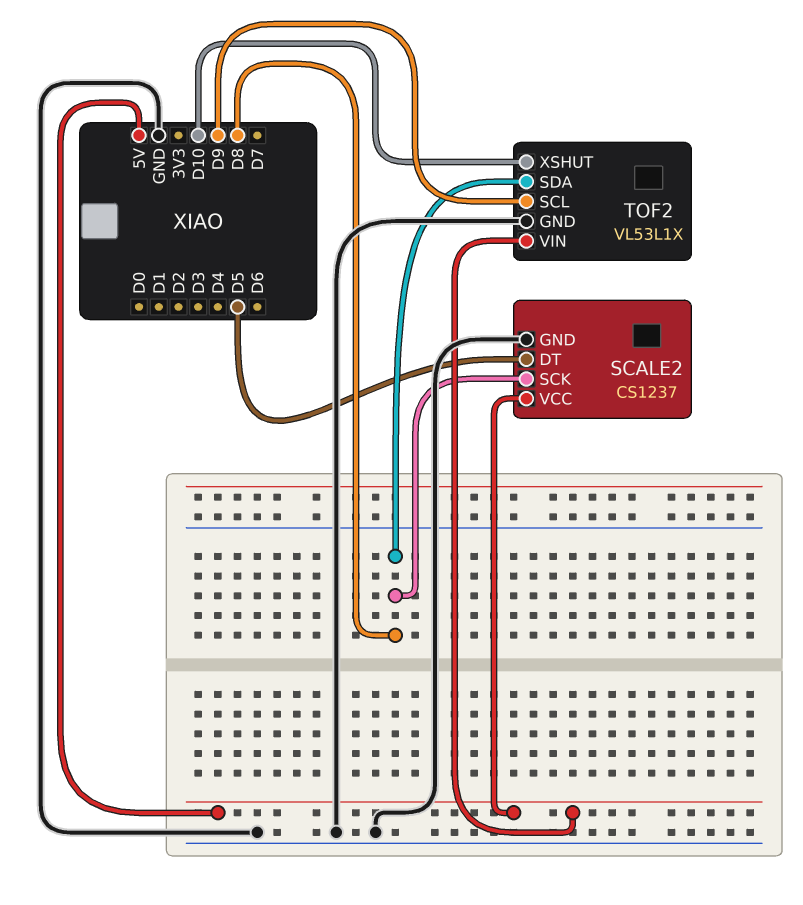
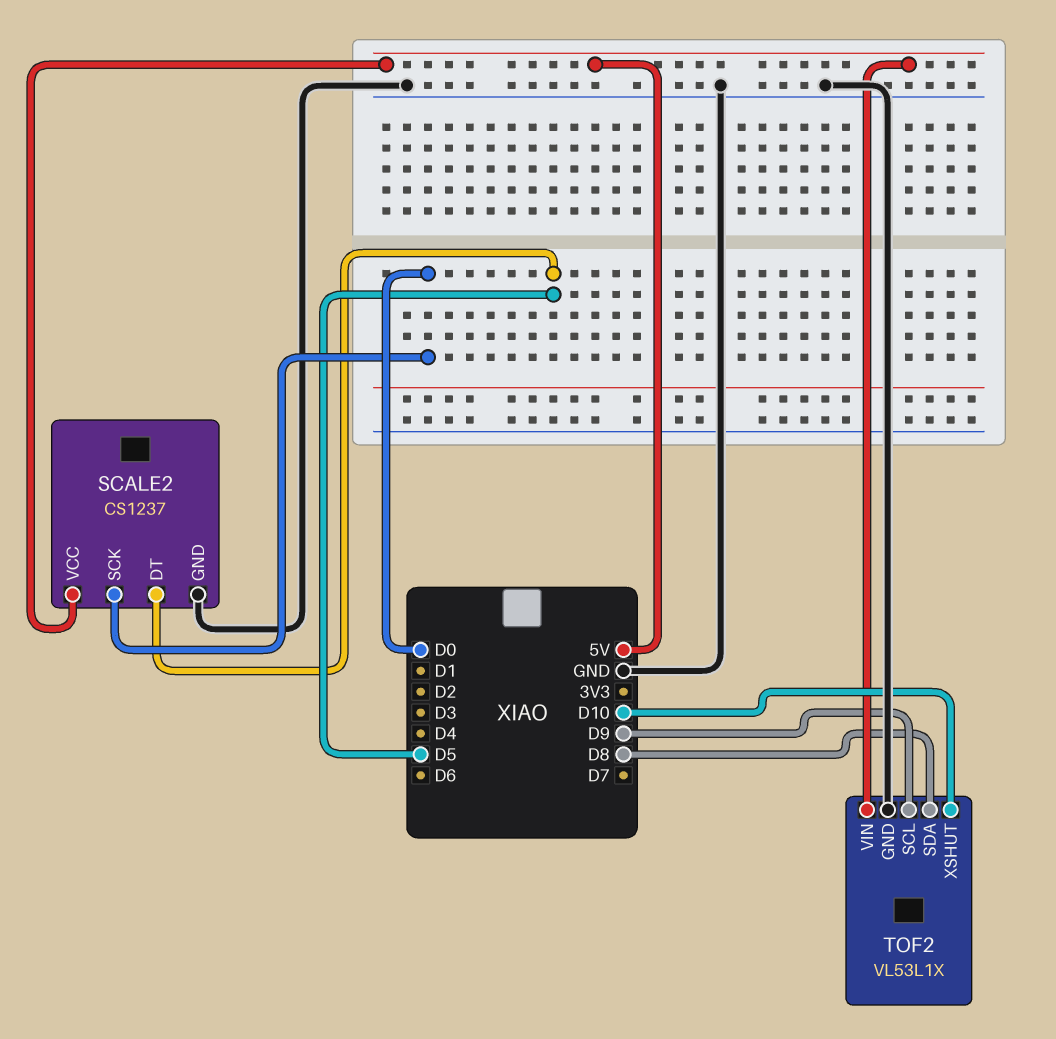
SCALE2 pin SCK: D8 -> D0

